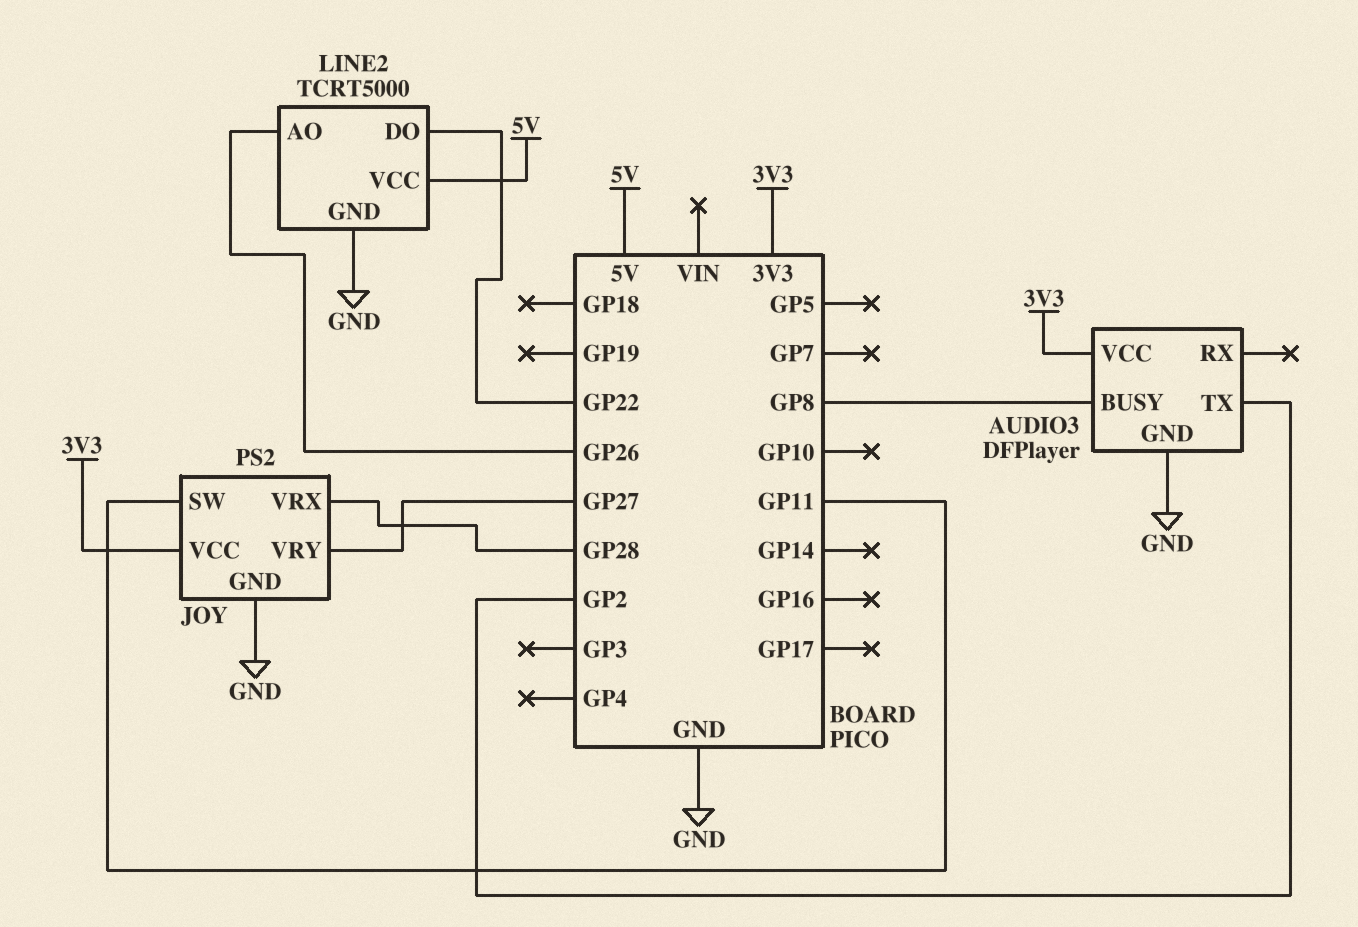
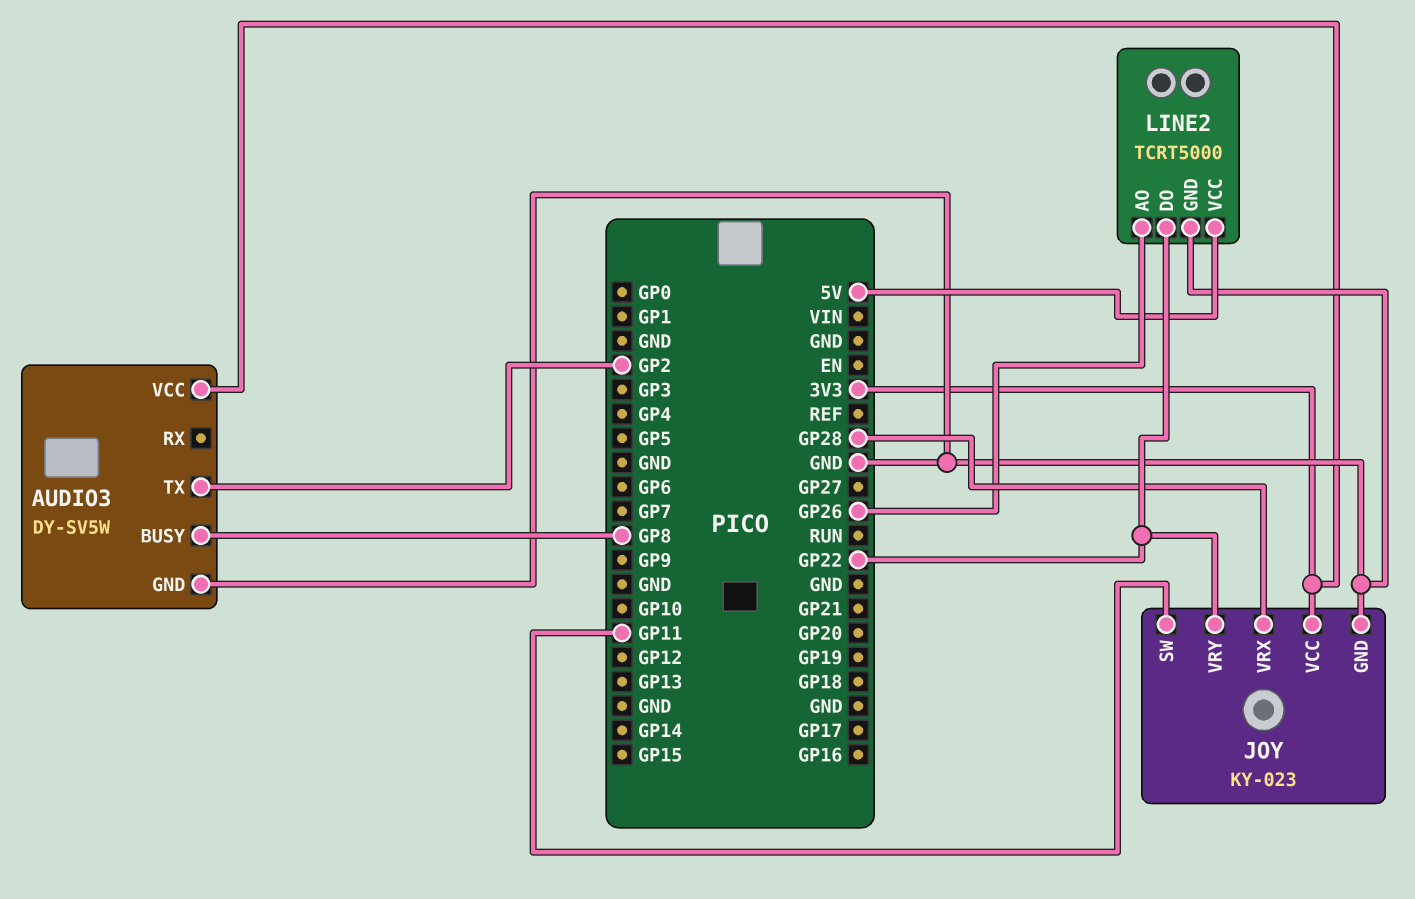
AUDIO3: DFPlayer -> DY-SV5W
JOY: PS2 -> KY-023
JOY pin VRY: GP27 -> GP22

